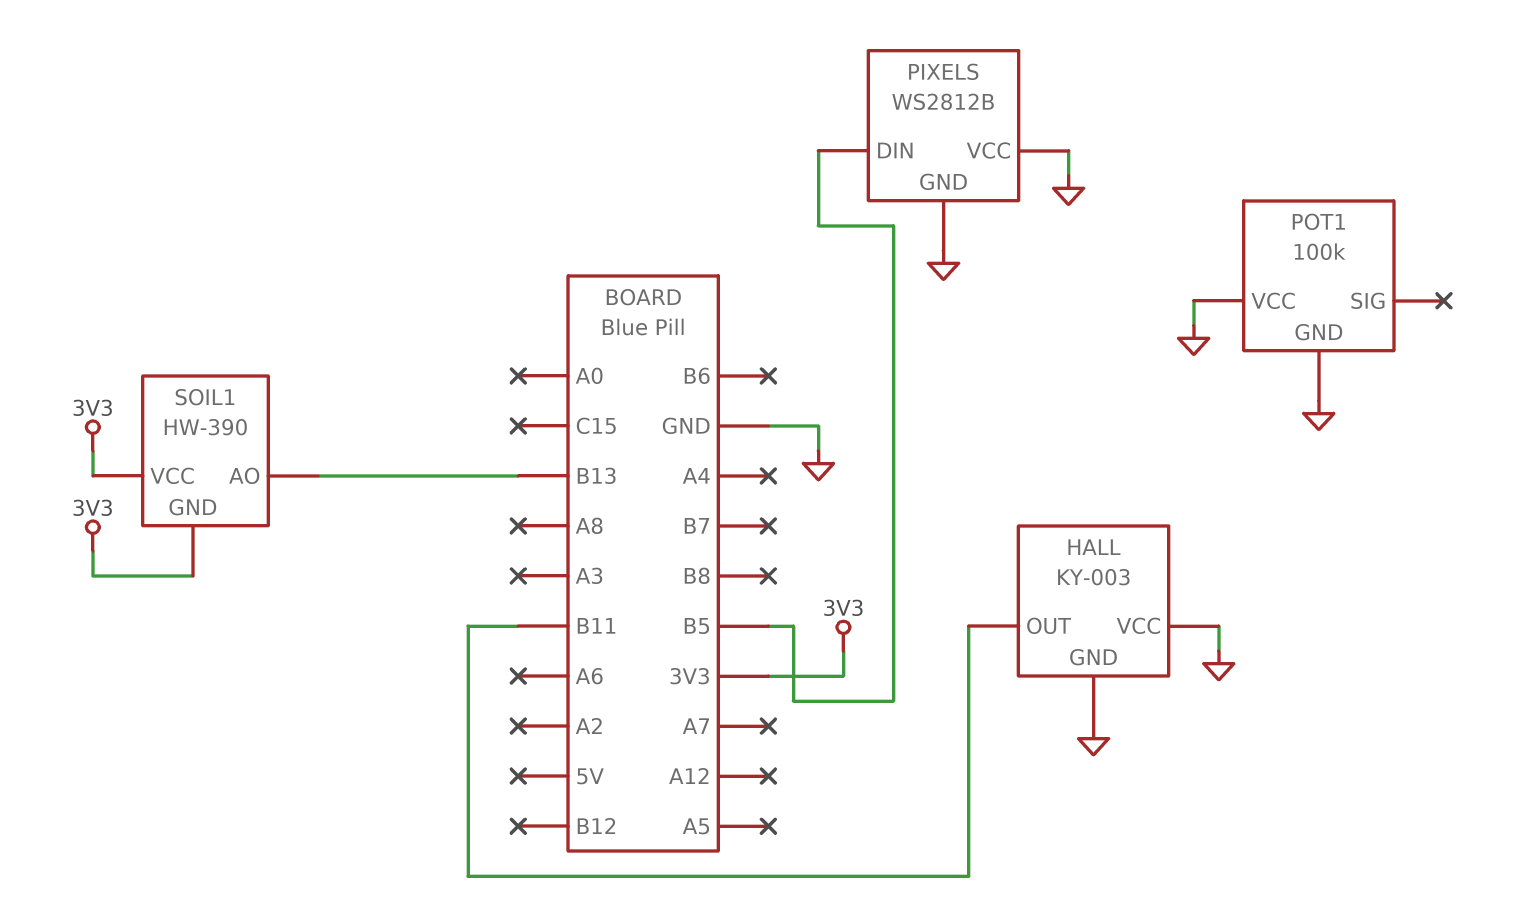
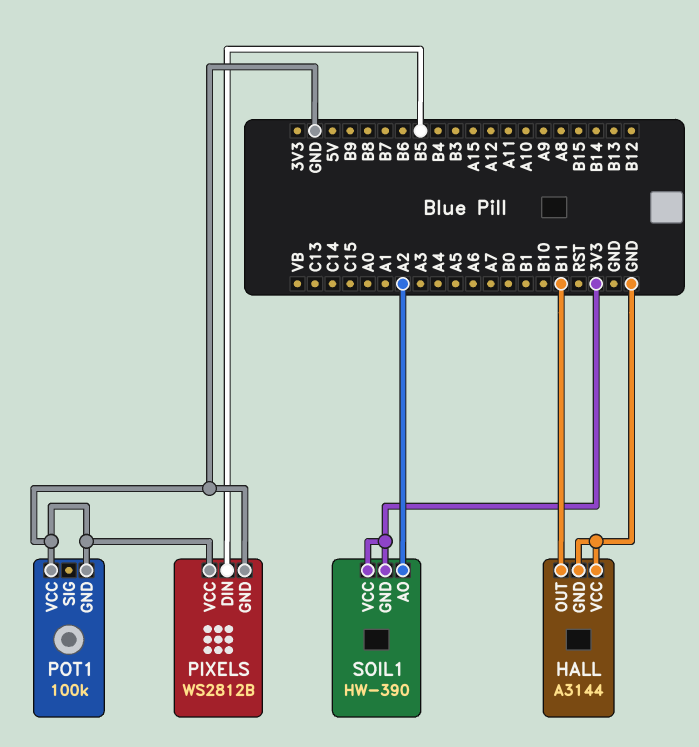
HALL: KY-003 -> A3144
SOIL1 pin AO: B13 -> A2

